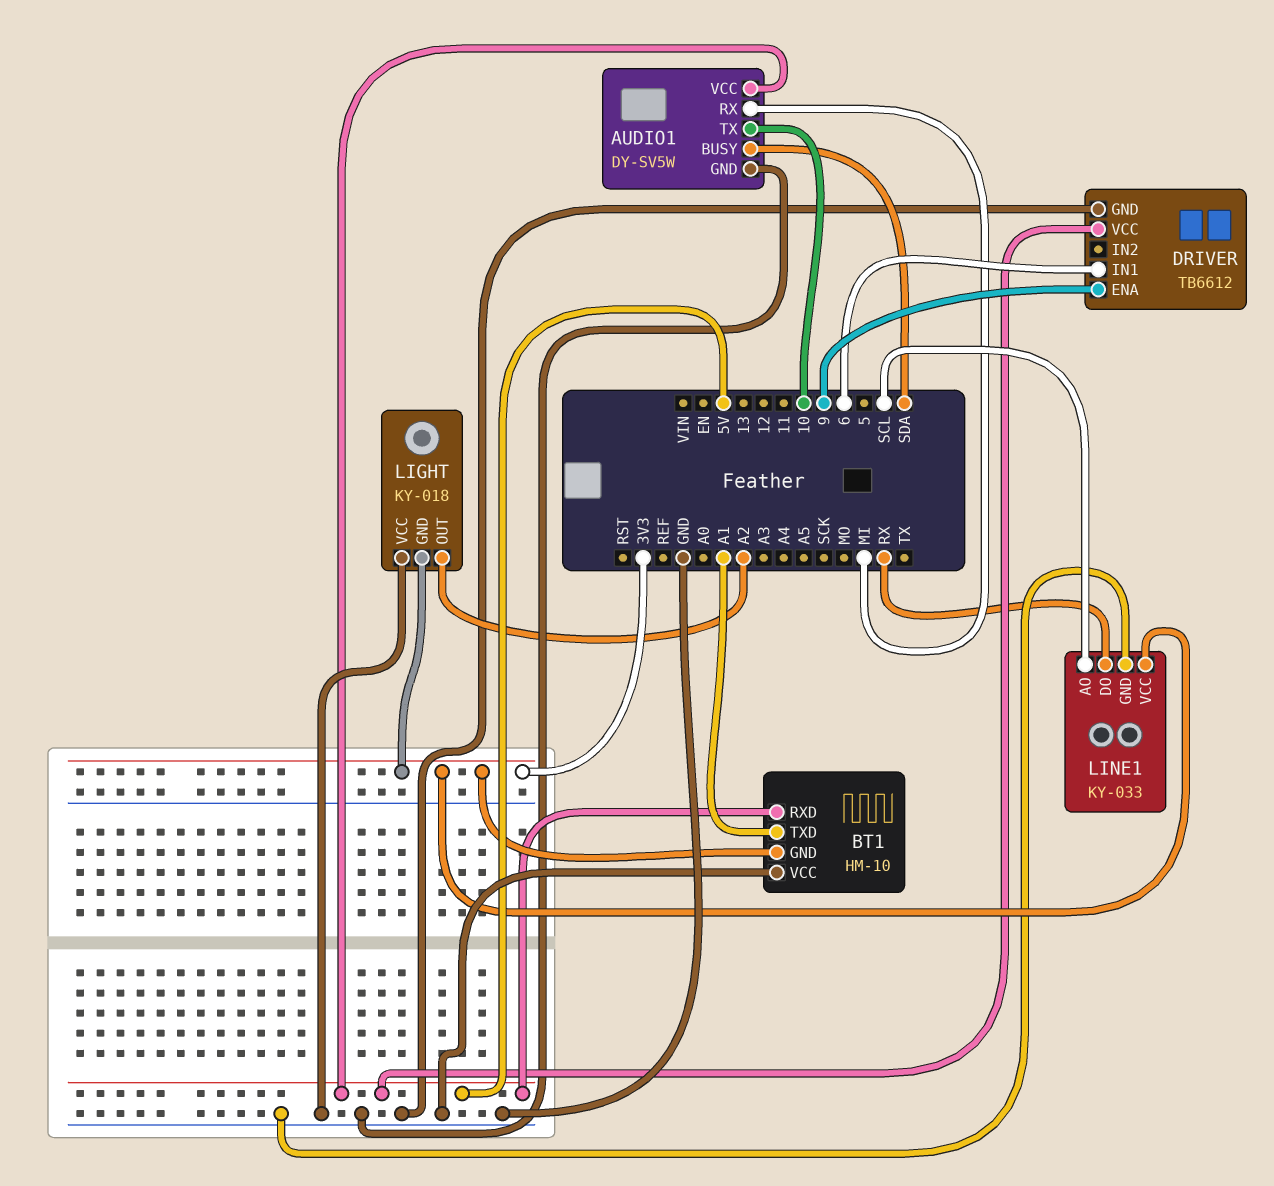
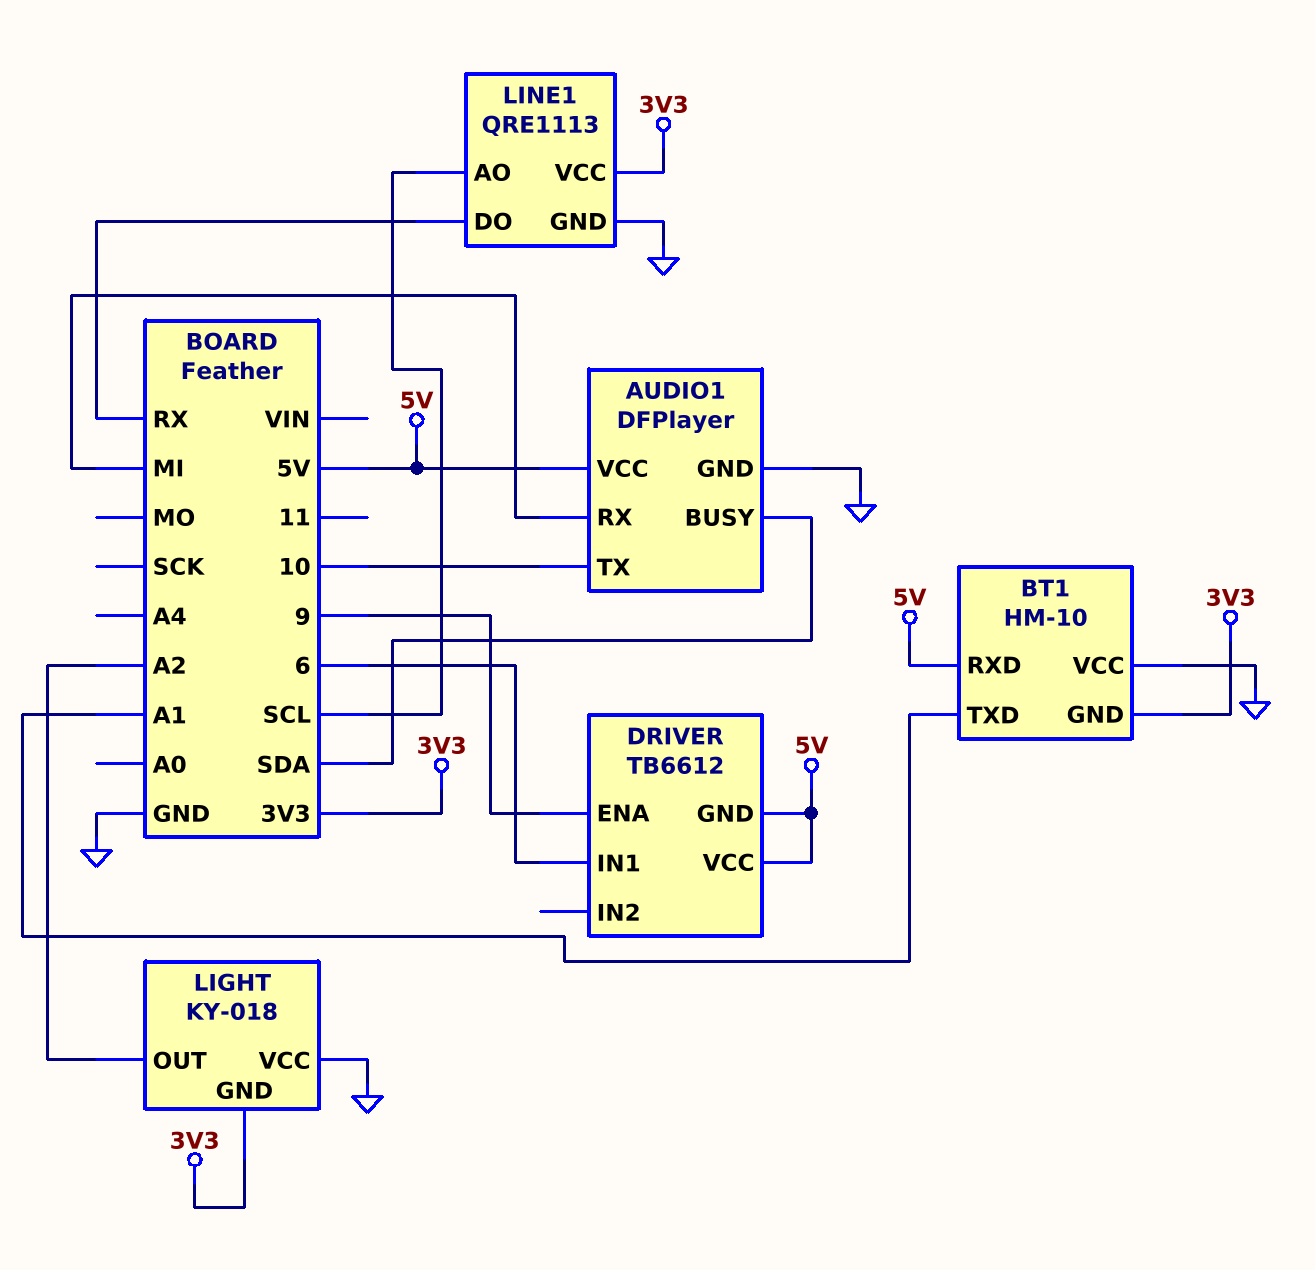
AUDIO1: DY-SV5W -> DFPlayer
DRIVER pin GND: GND -> 5V
LINE1: KY-033 -> QRE1113

